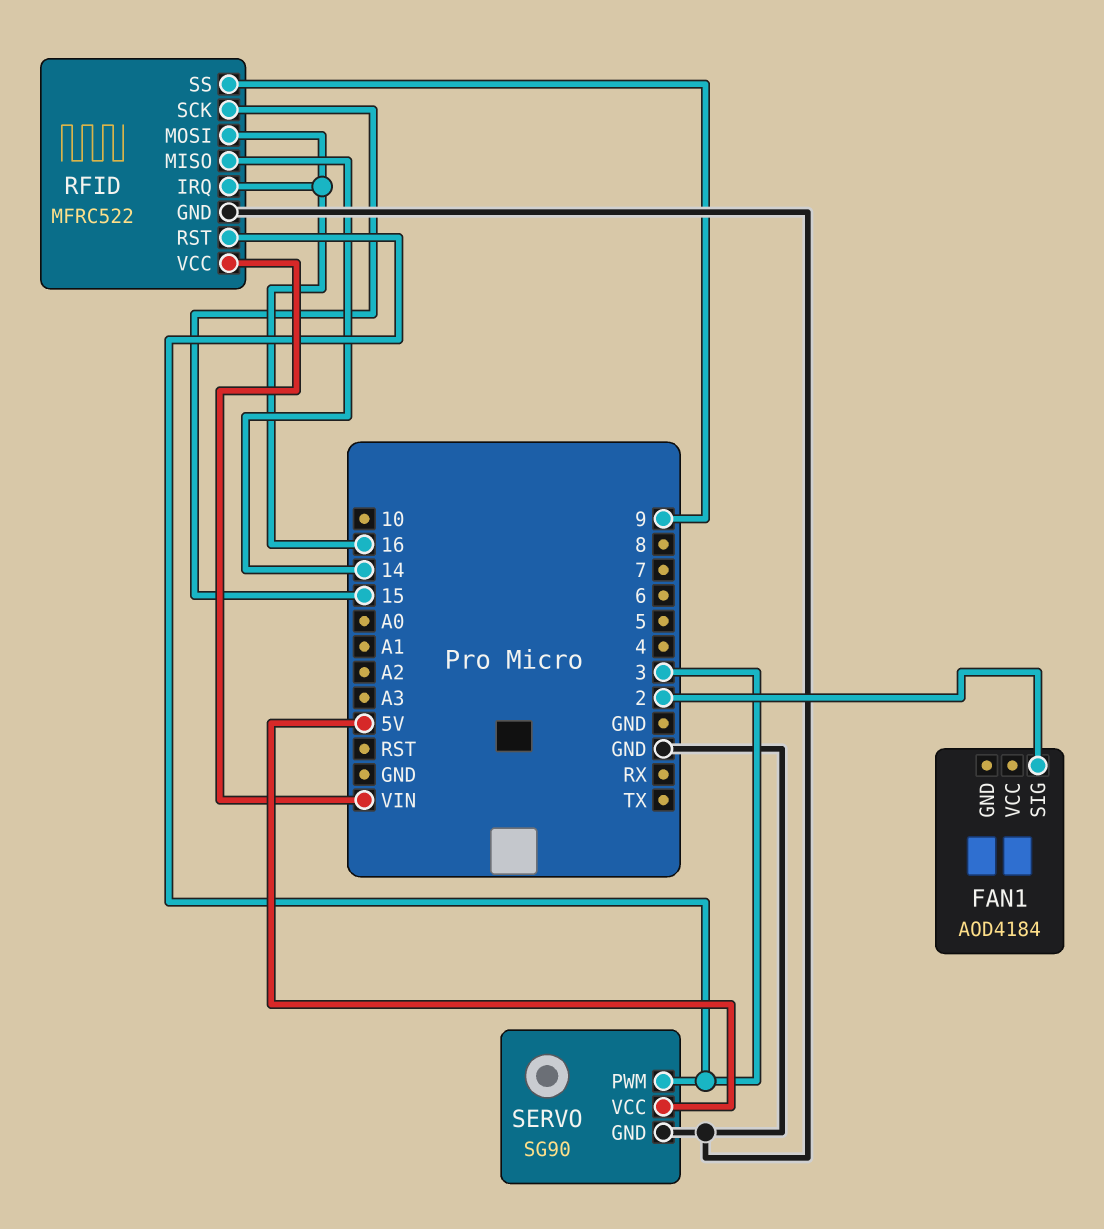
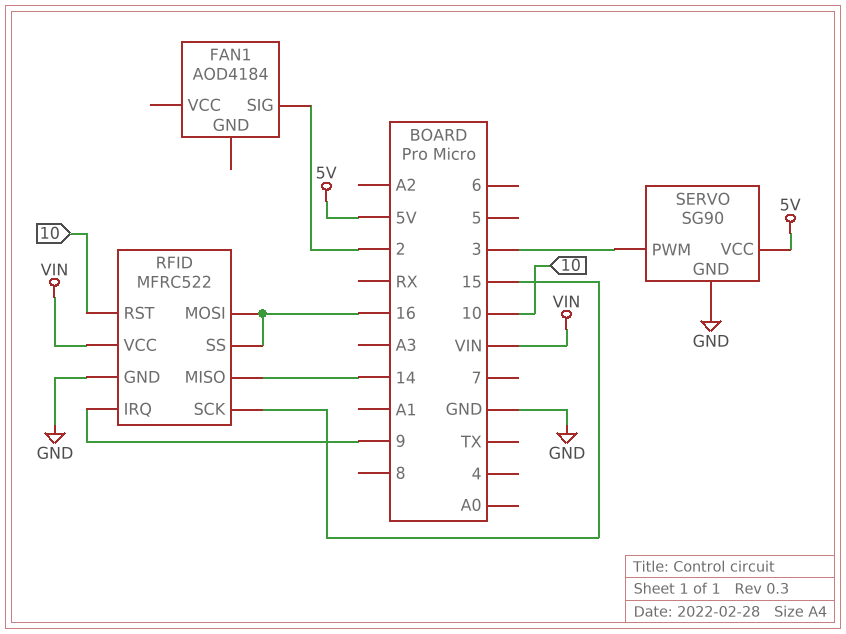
RFID pin IRQ: 16 -> 9
RFID pin RST: 3 -> 10
RFID pin SS: 9 -> 16

